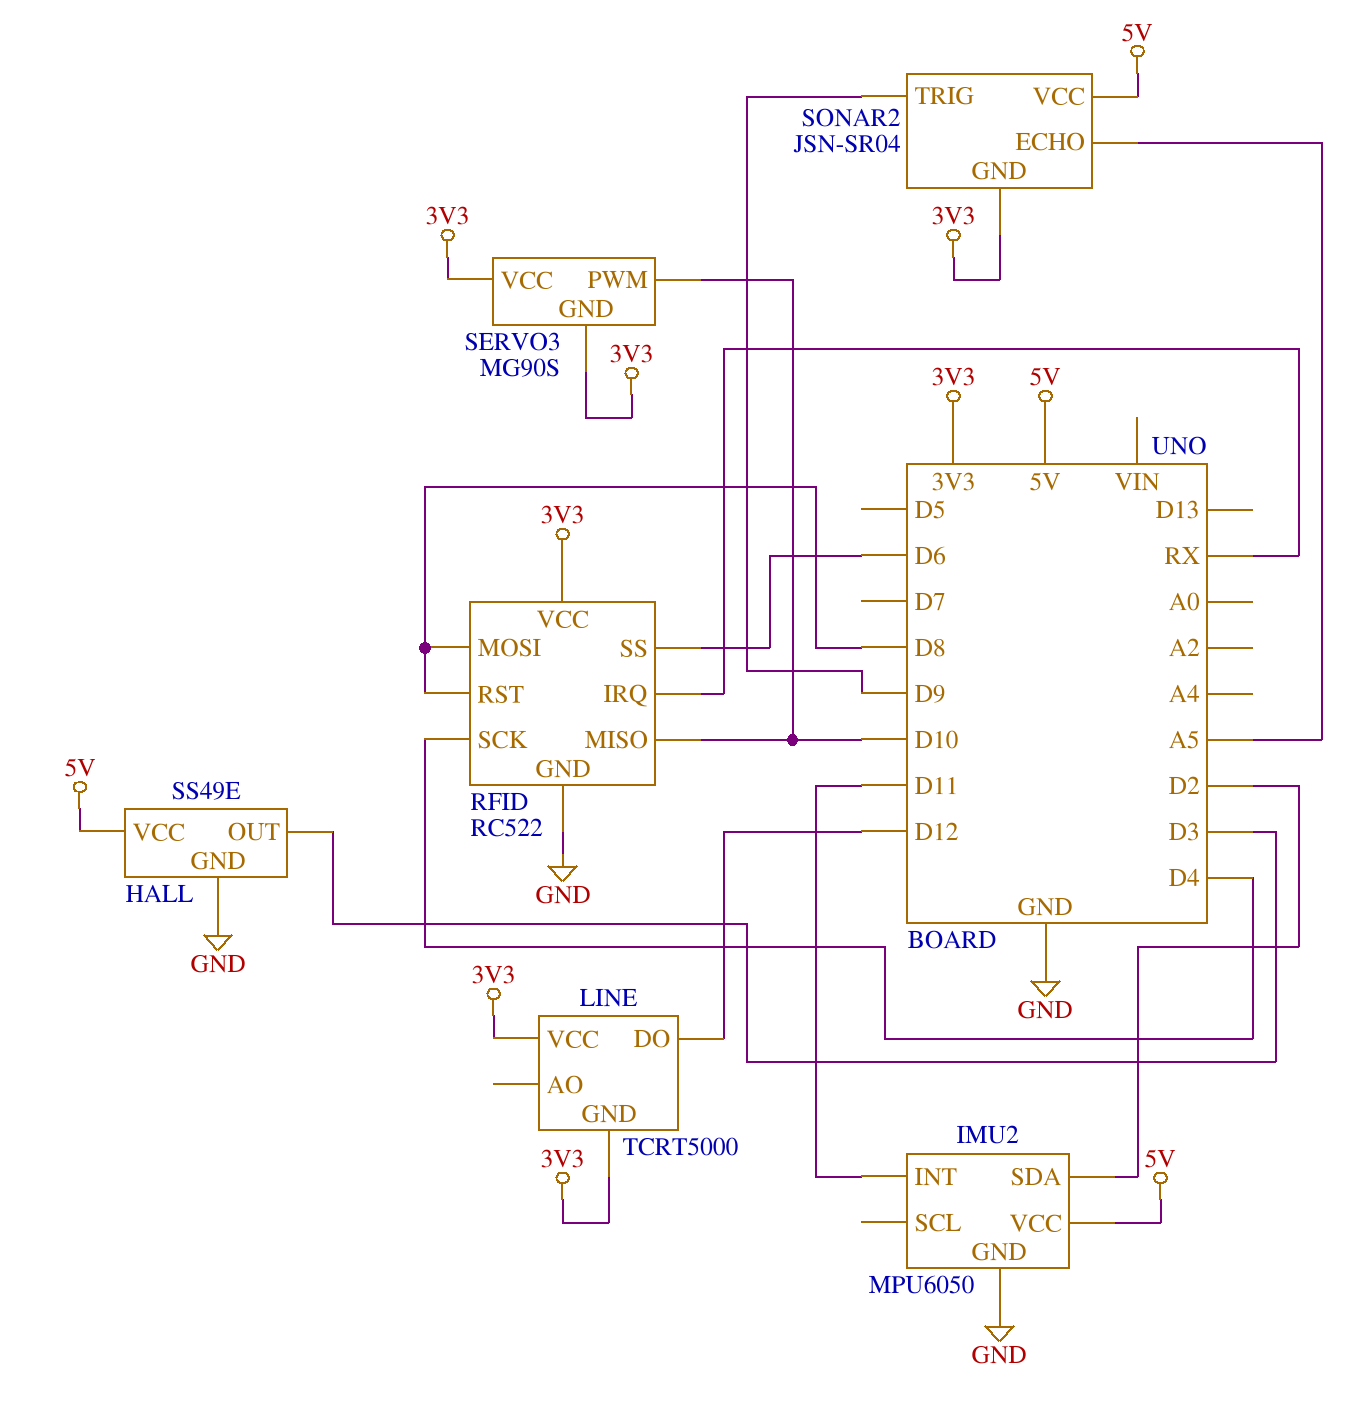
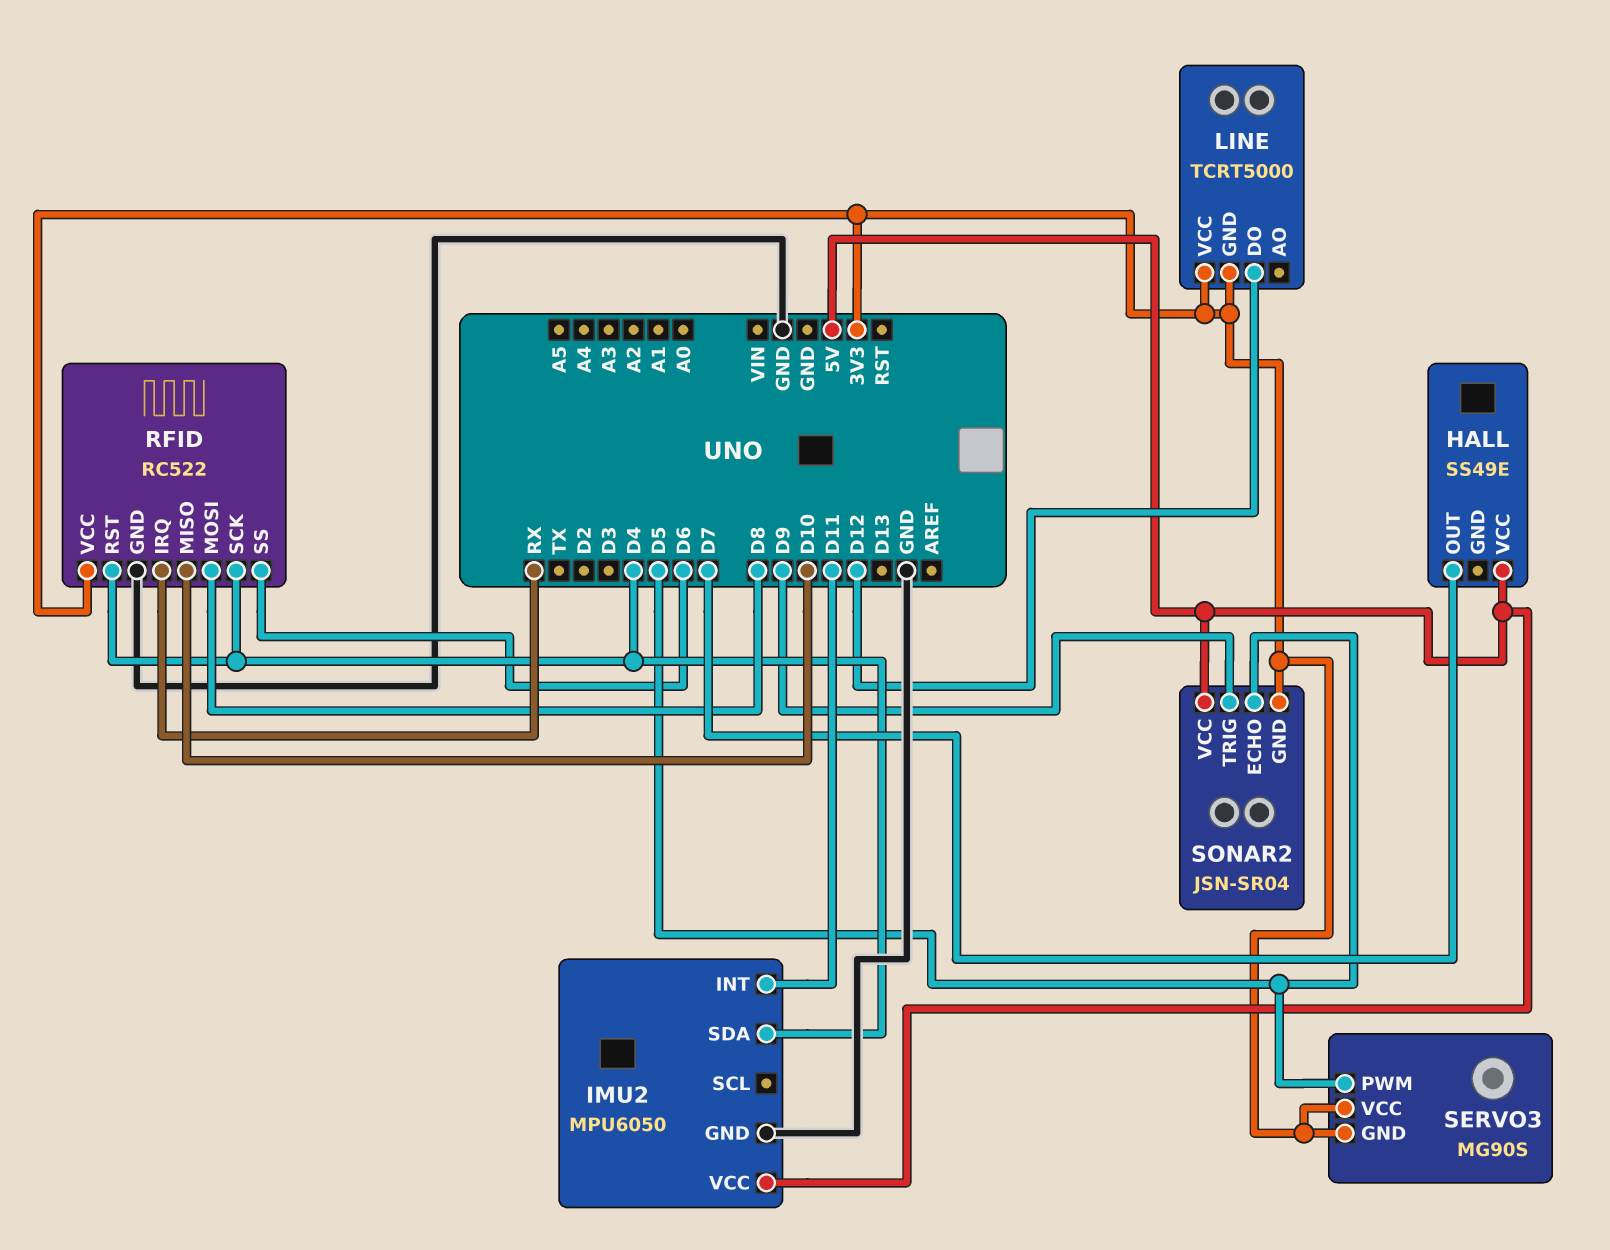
HALL pin GND: GND -> none
HALL pin OUT: D3 -> D7
IMU2 pin SDA: D2 -> D4
RFID pin RST: D8 -> D4
SERVO3 pin PWM: D10 -> D5
SONAR2 pin ECHO: A5 -> D5

